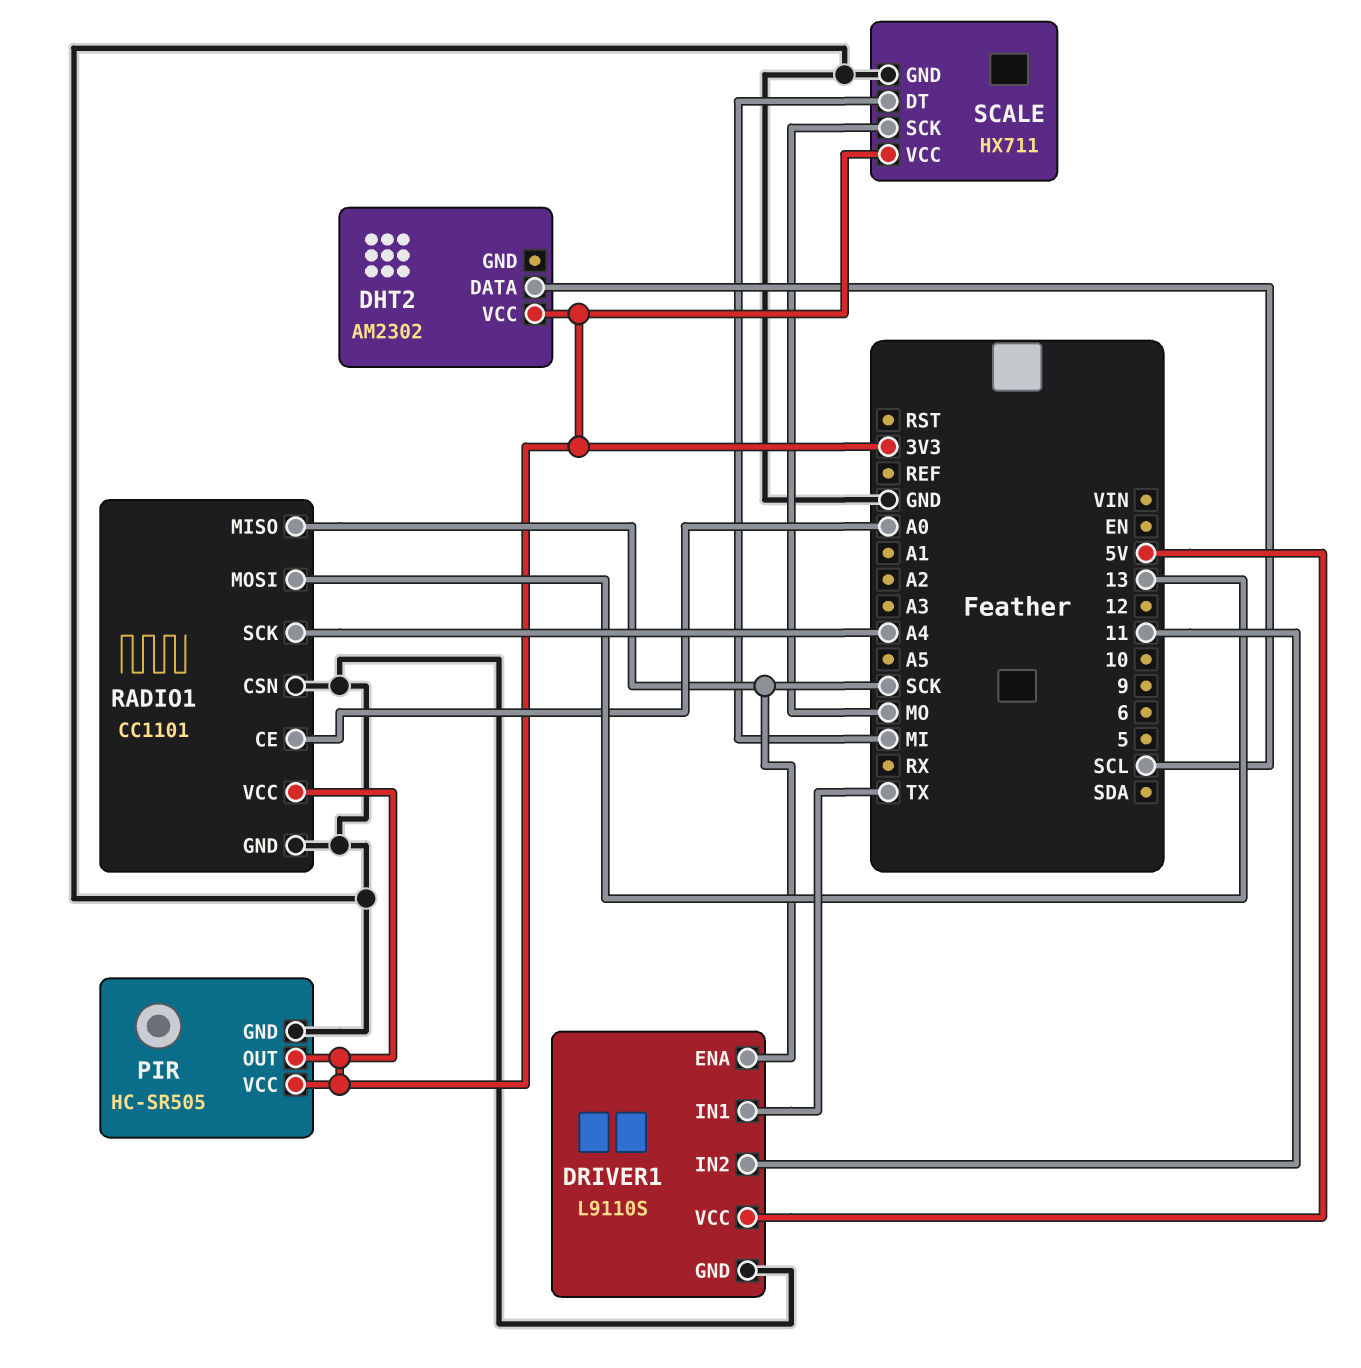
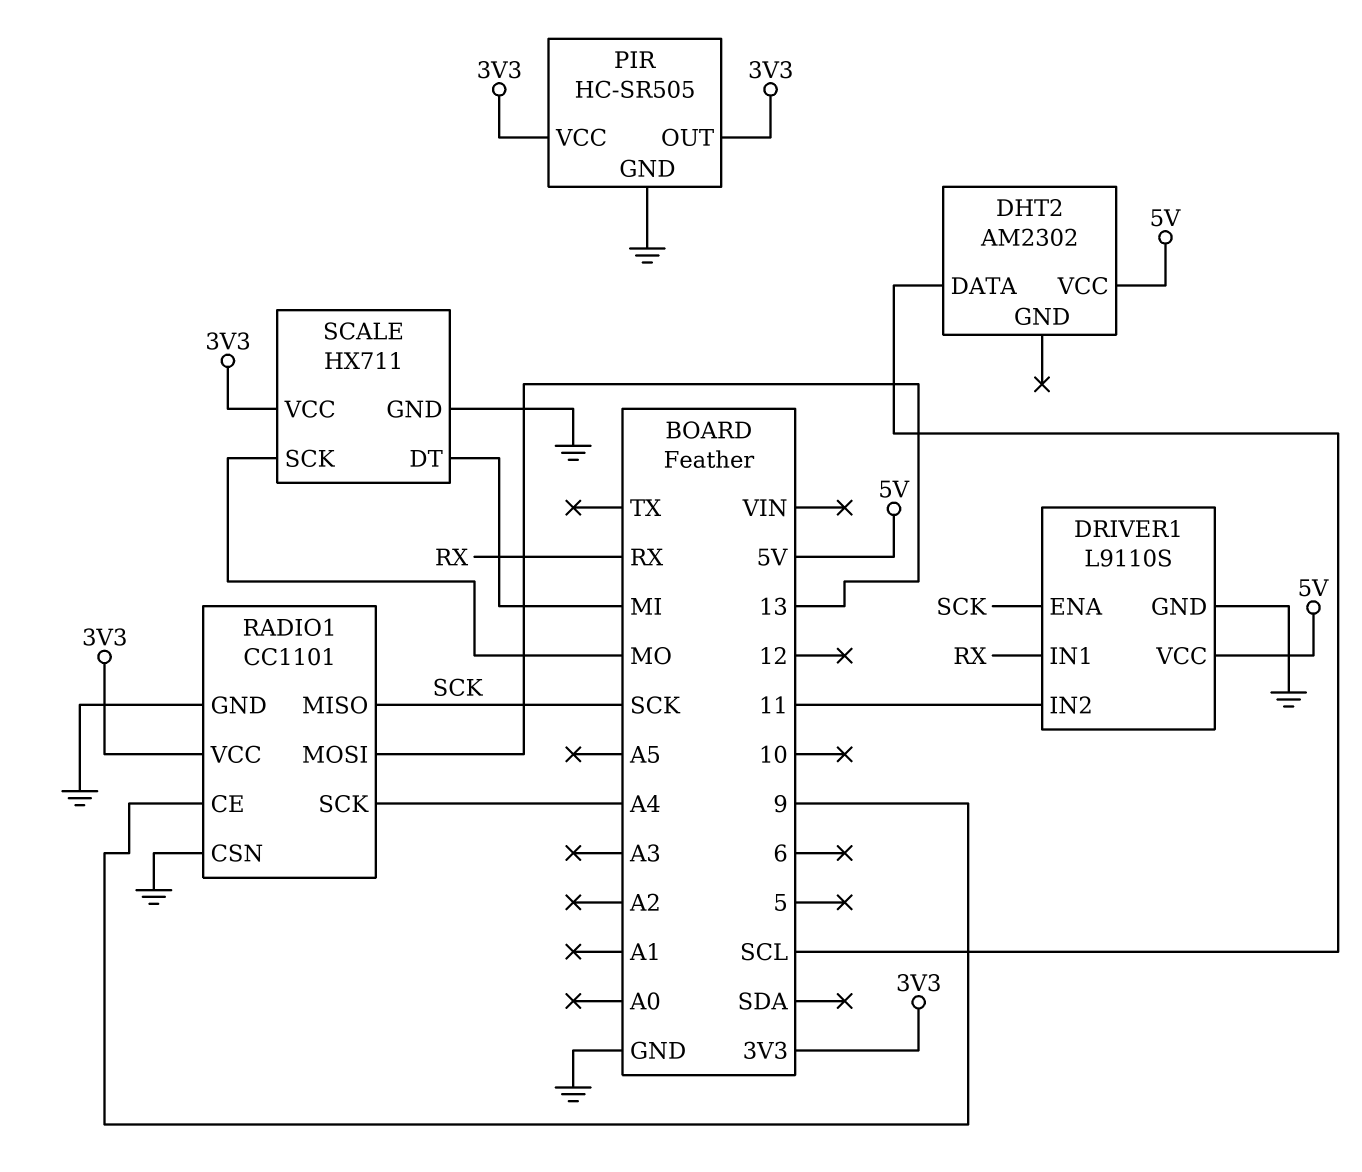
DHT2 pin VCC: 3V3 -> 5V
DRIVER1 pin IN1: TX -> RX
RADIO1 pin CE: A0 -> 9

